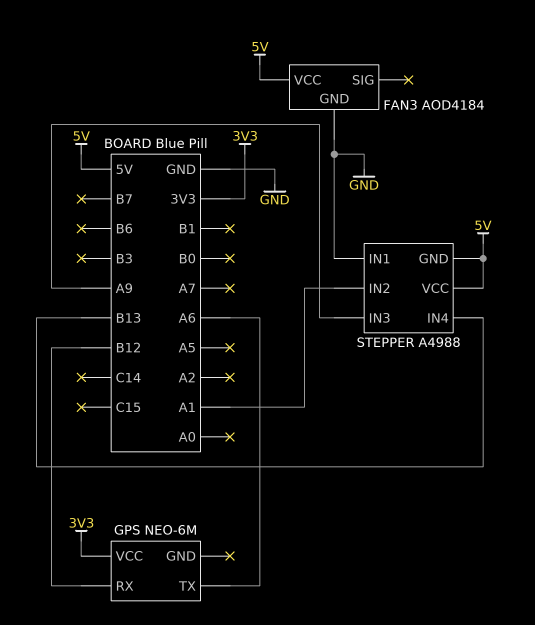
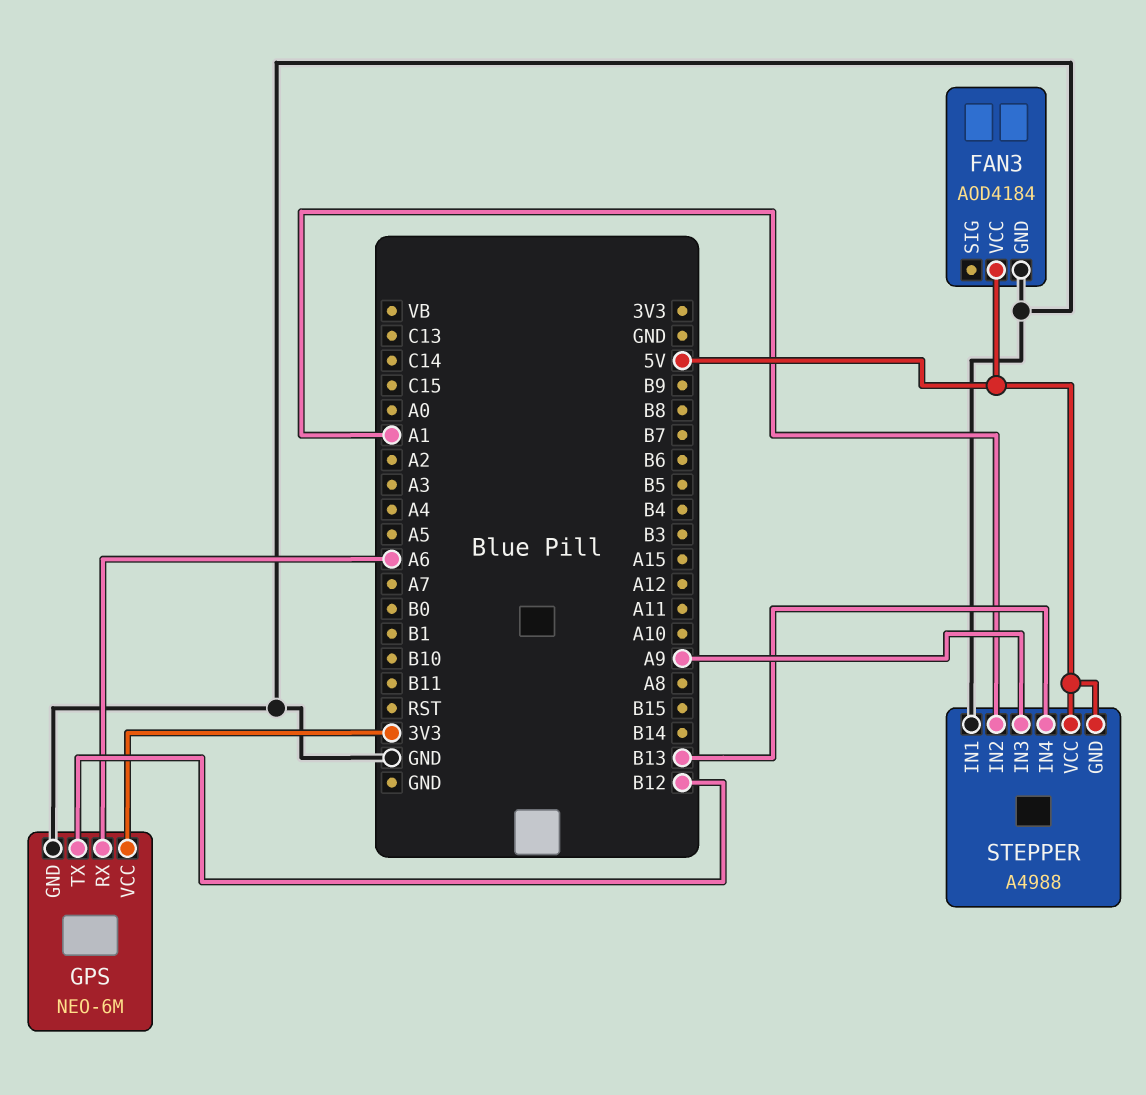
GPS pin GND: none -> GND
GPS pin RX: B12 -> A6
GPS pin TX: A6 -> B12

